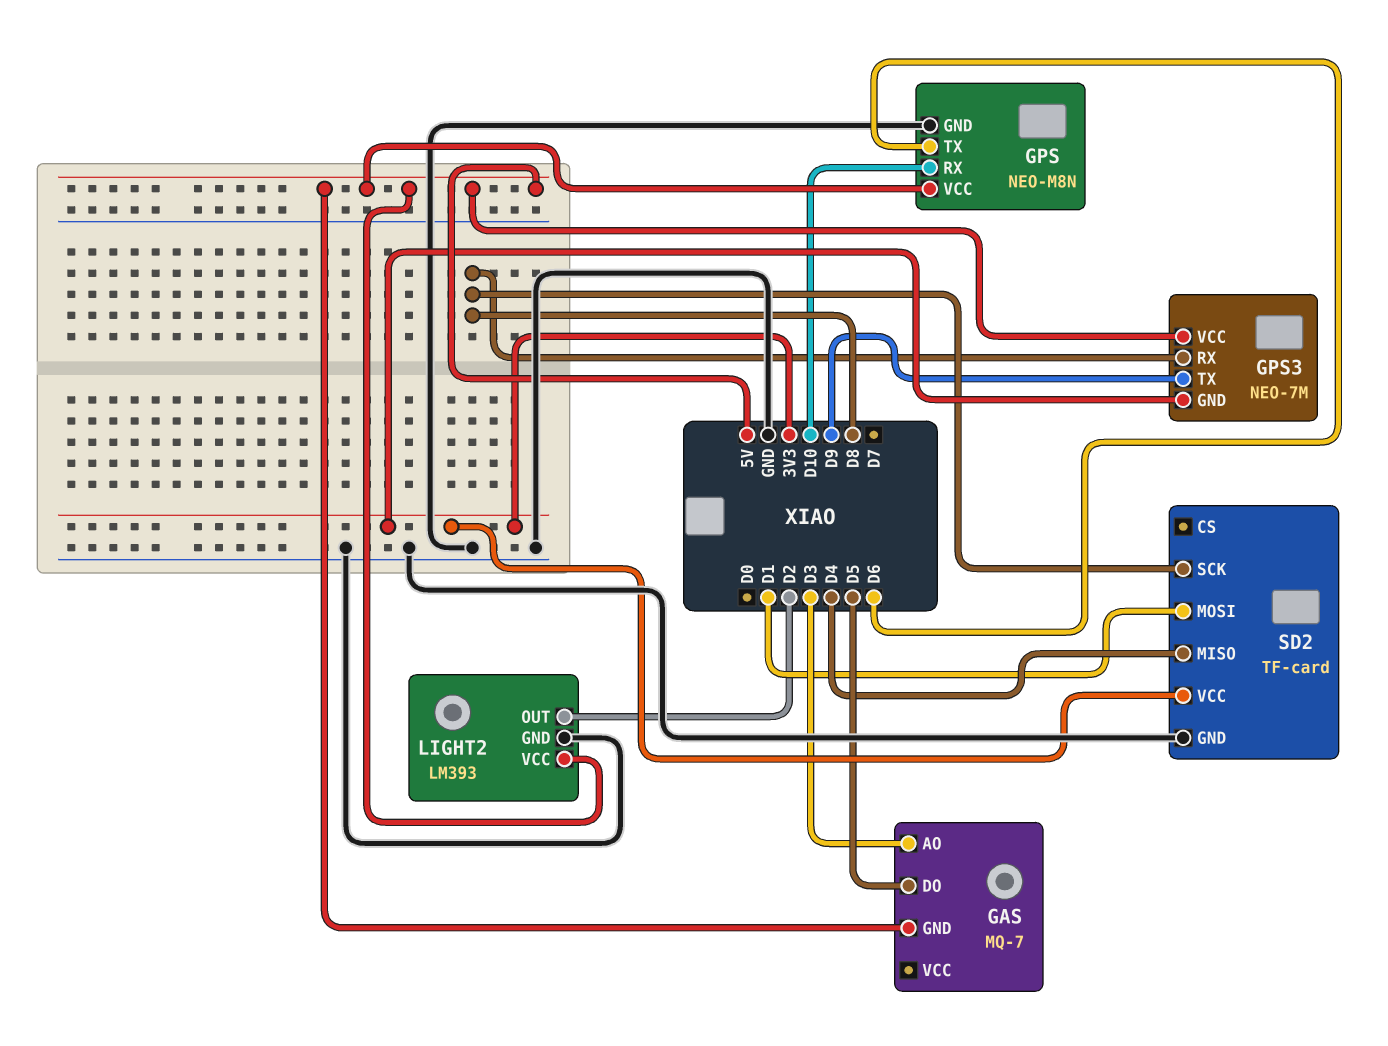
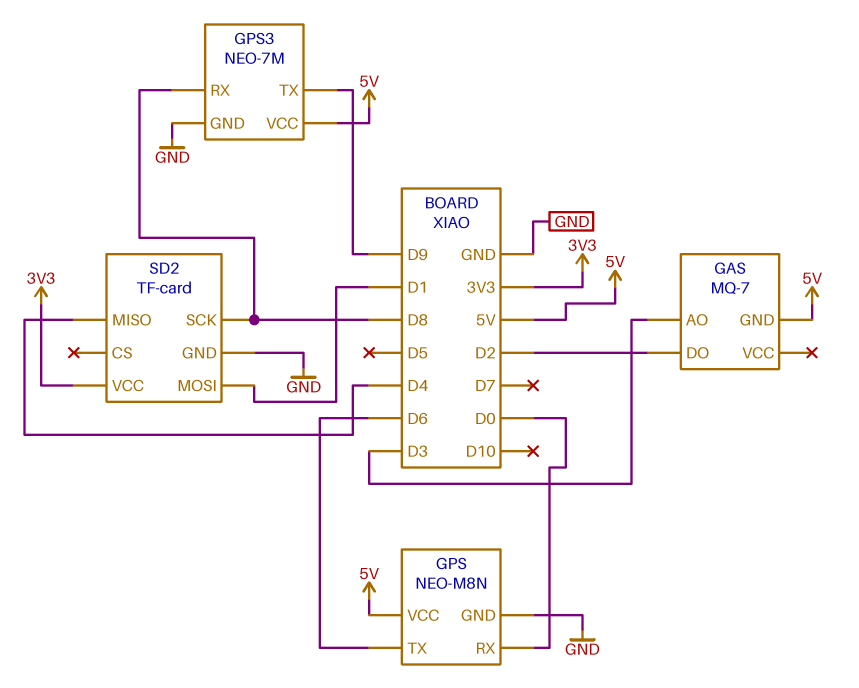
GAS pin DO: D5 -> D2
GPS pin RX: D10 -> D0
GPS3 pin GND: 3V3 -> GND
LIGHT2: LM393 -> none
LIGHT2 pin GND: GND -> none
LIGHT2 pin OUT: D2 -> none
LIGHT2 pin VCC: 5V -> none

